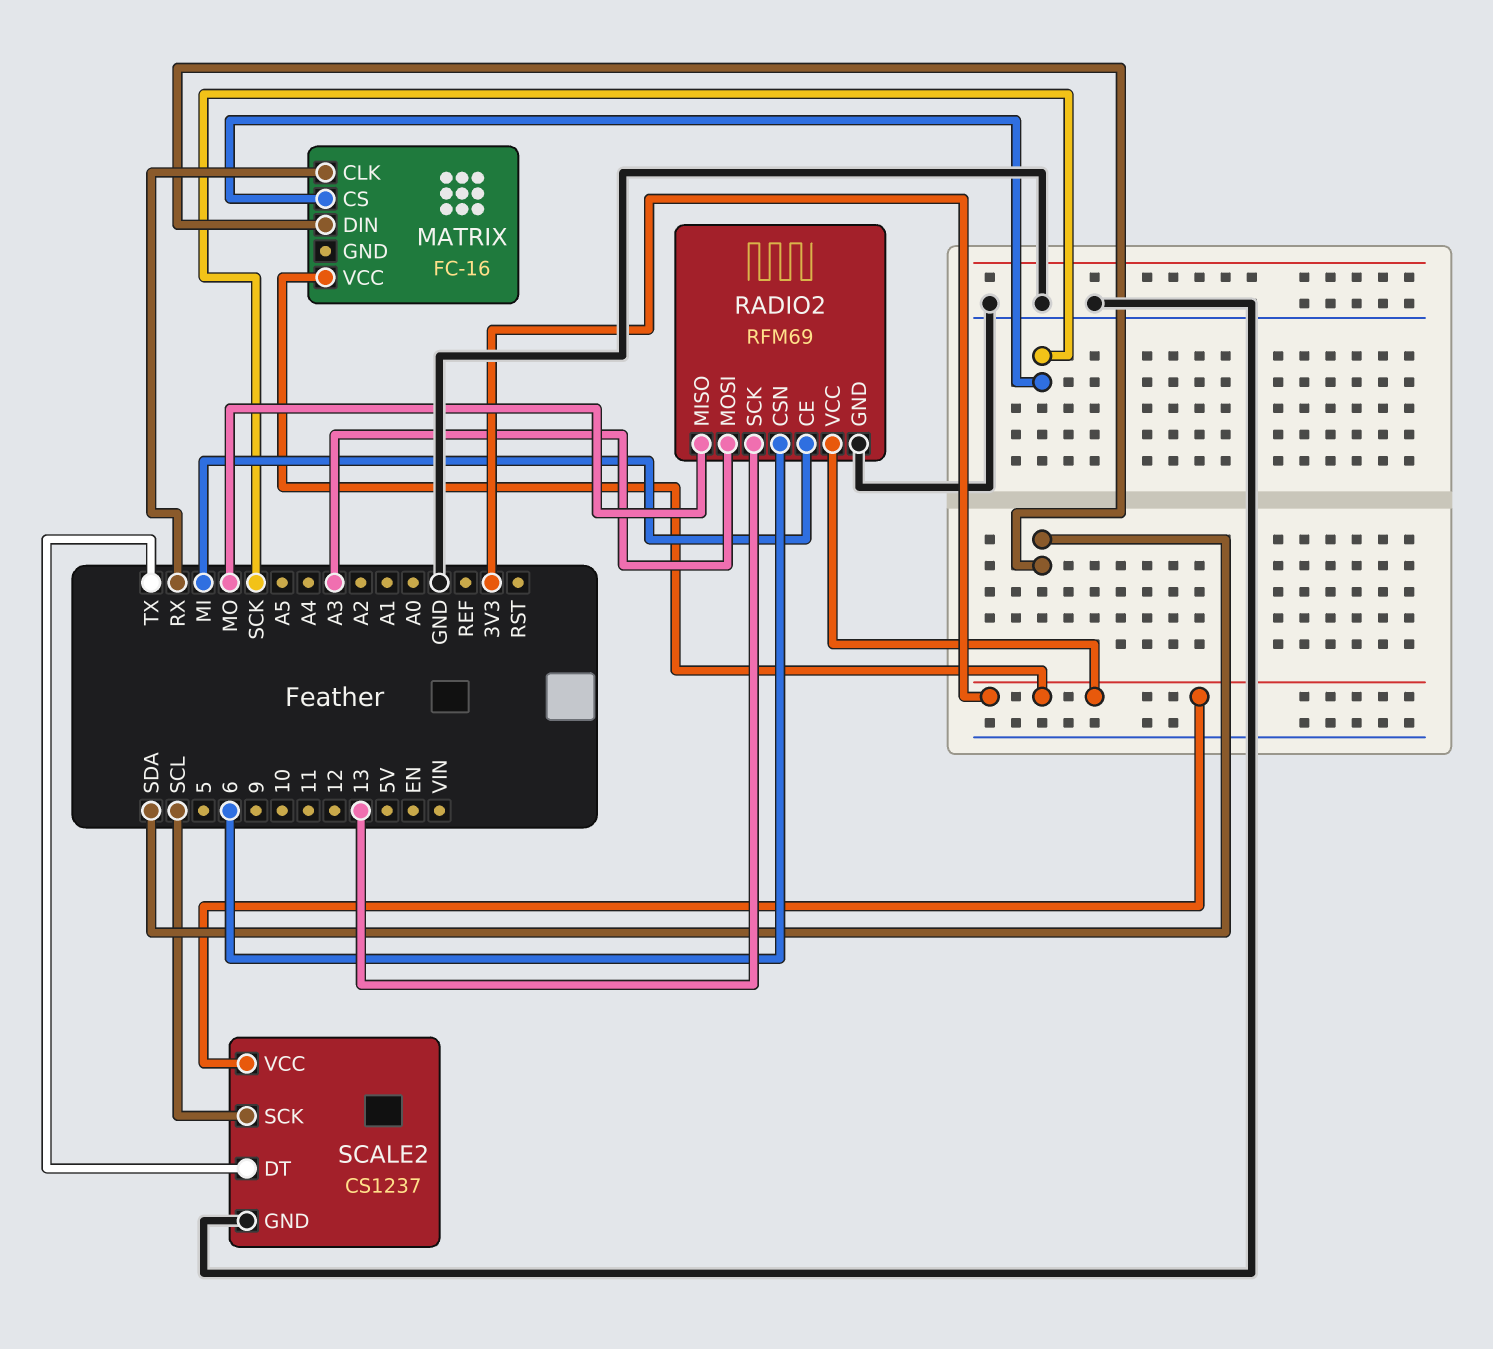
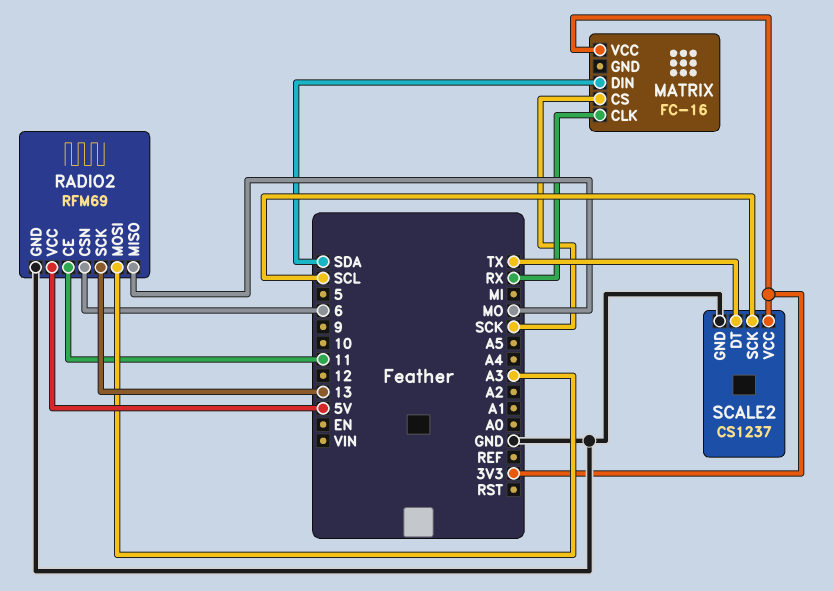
RADIO2 pin CE: MI -> 11
RADIO2 pin VCC: 3V3 -> 5V

